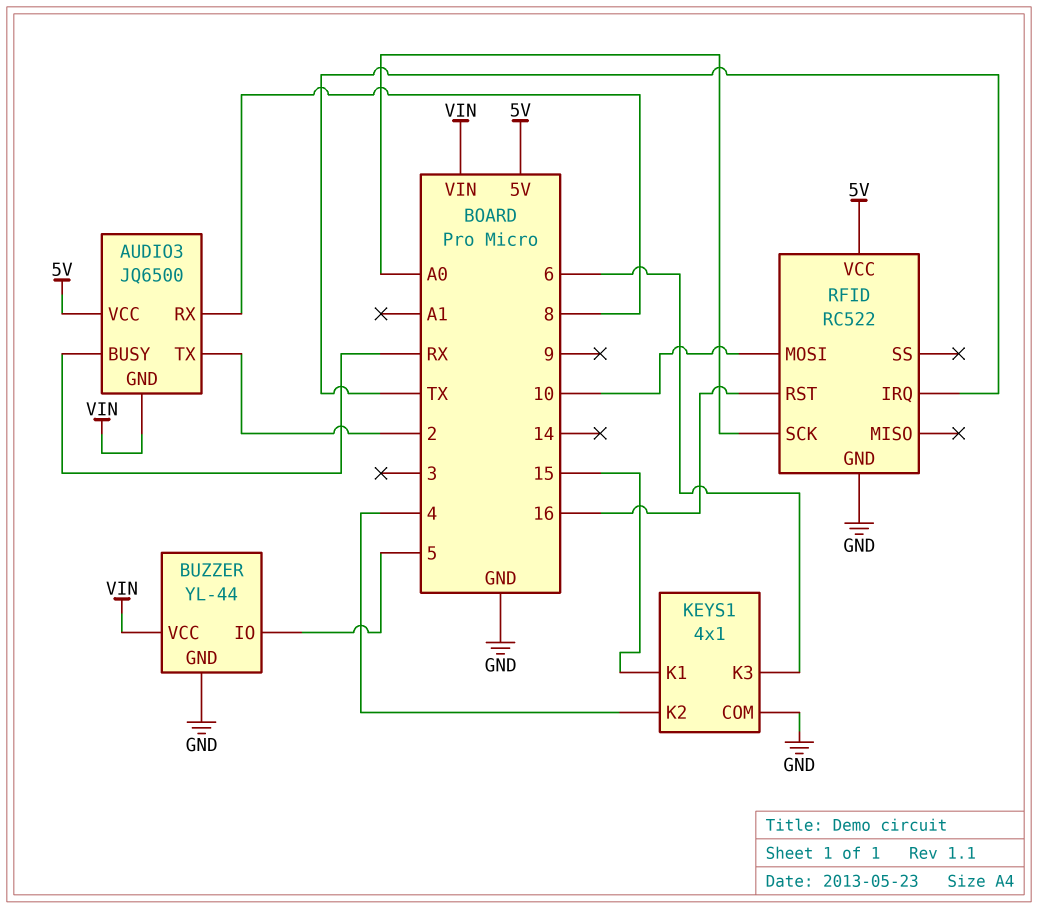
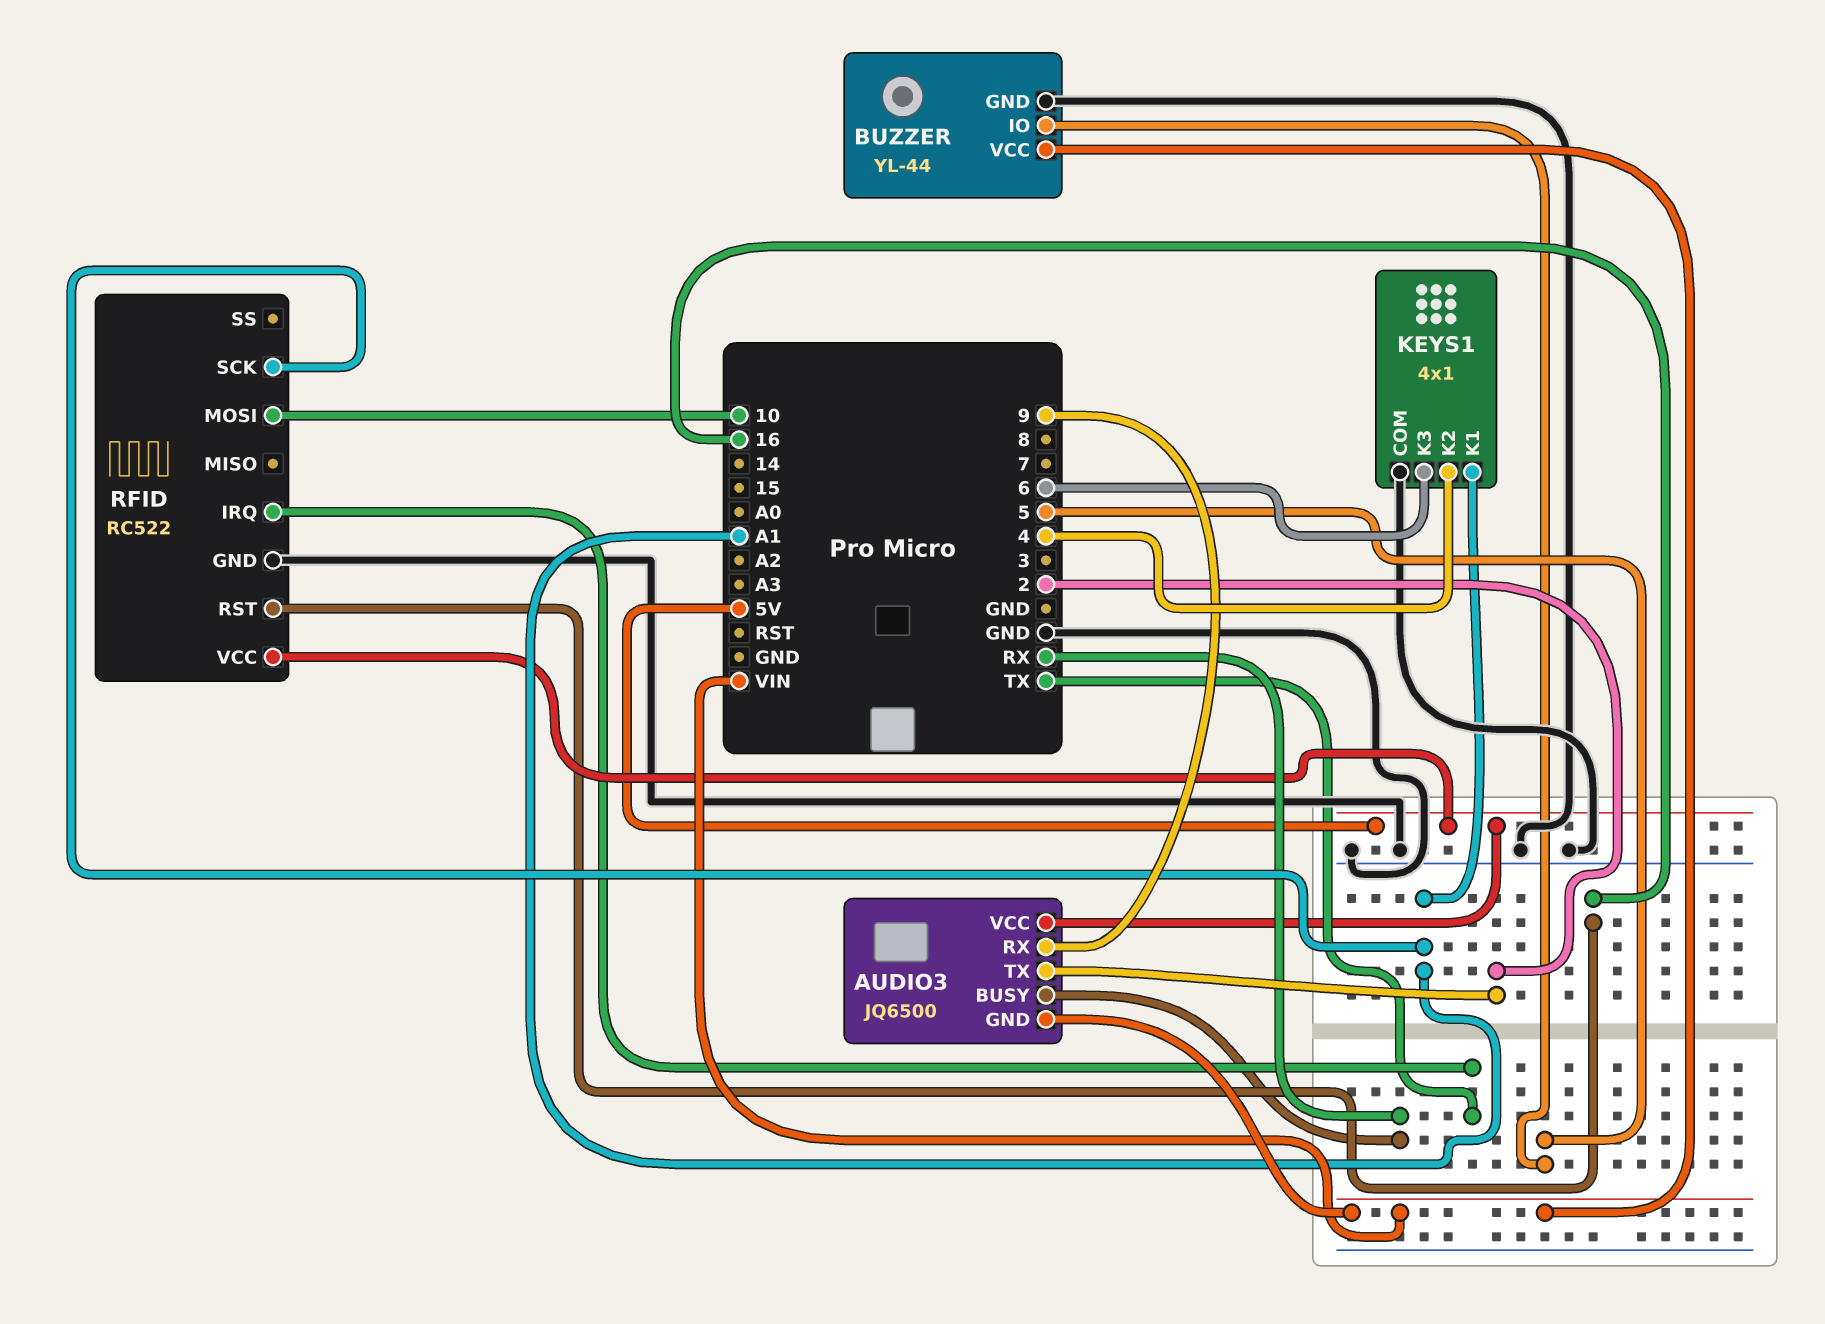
AUDIO3 pin RX: 8 -> 9
KEYS1 pin K1: 15 -> A1
RFID pin SCK: A0 -> A1

